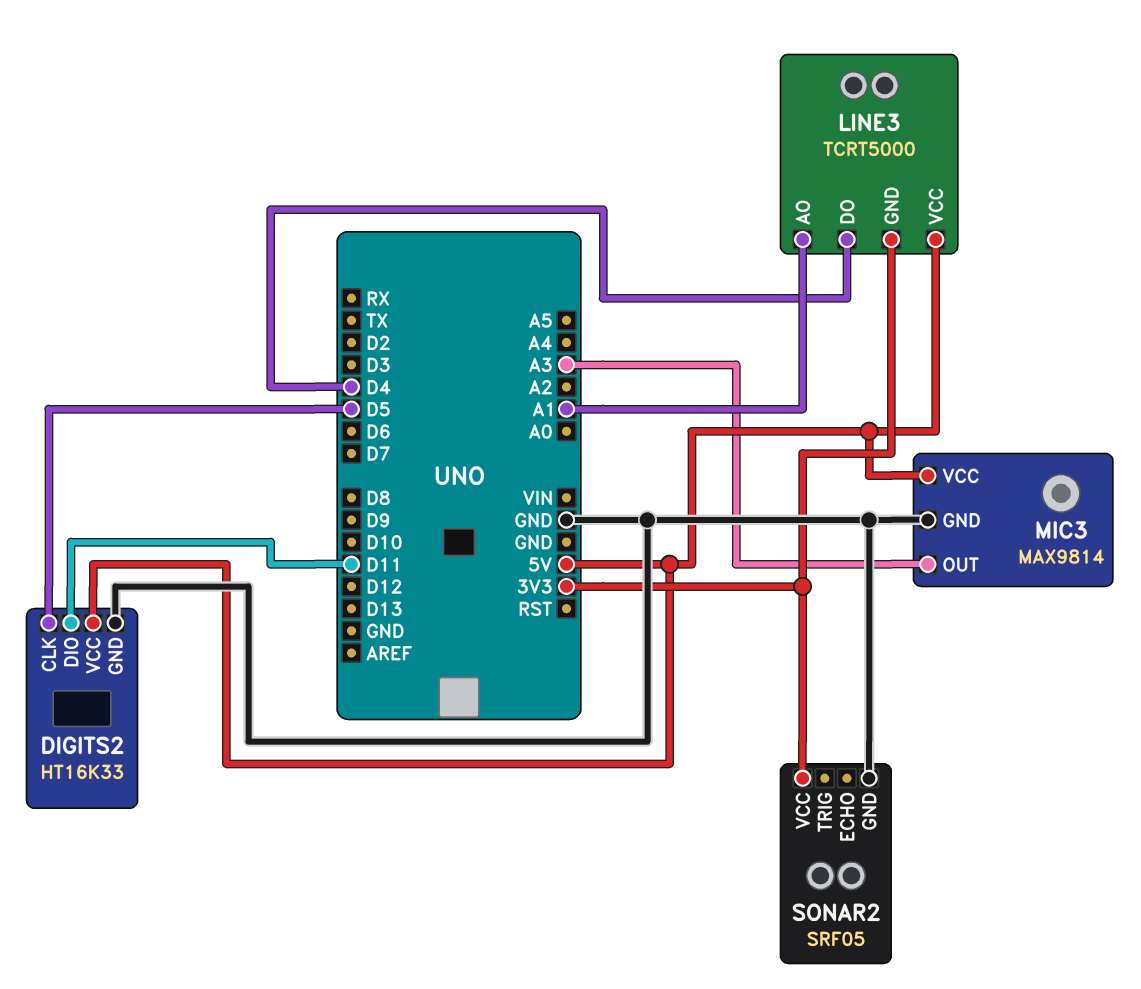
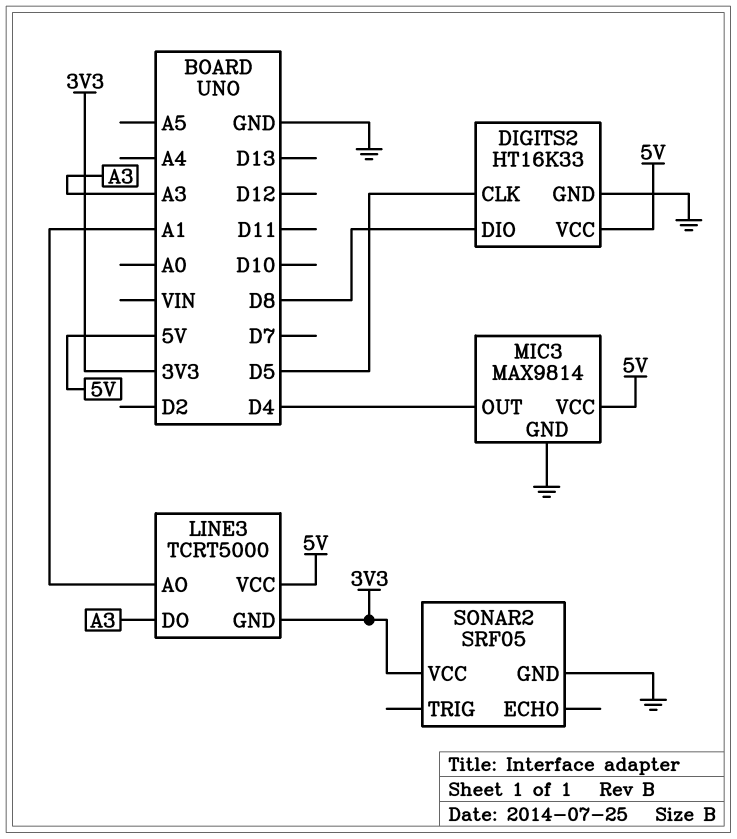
DIGITS2 pin DIO: D11 -> D8
LINE3 pin DO: D4 -> A3
MIC3 pin OUT: A3 -> D4

